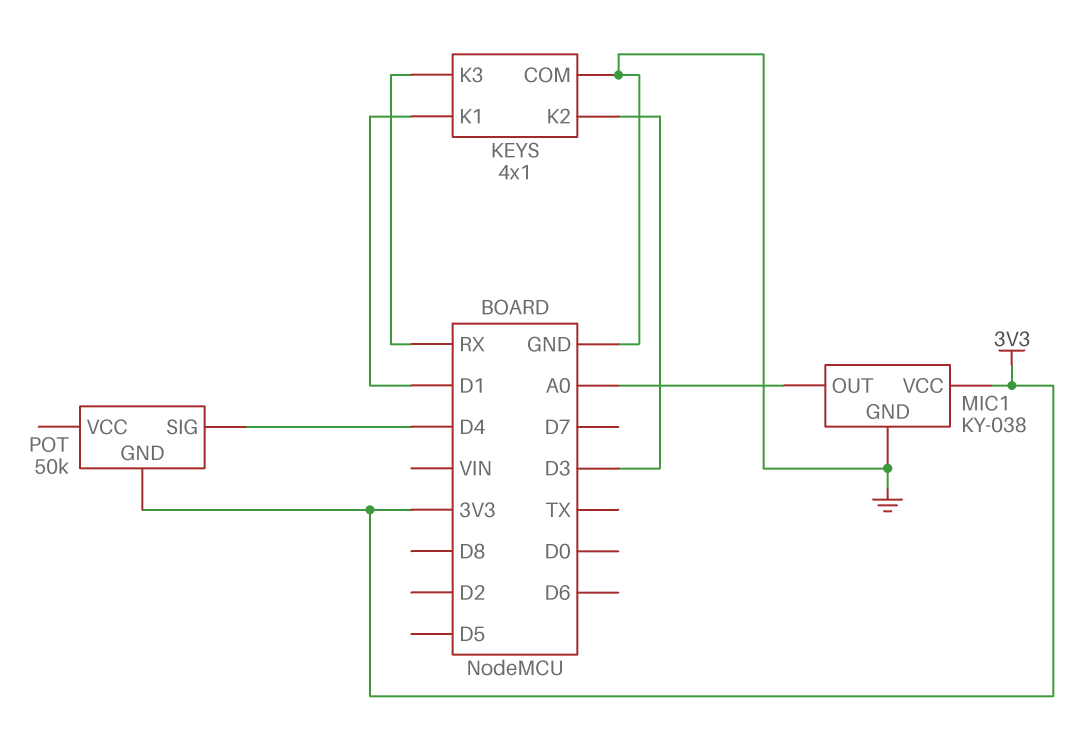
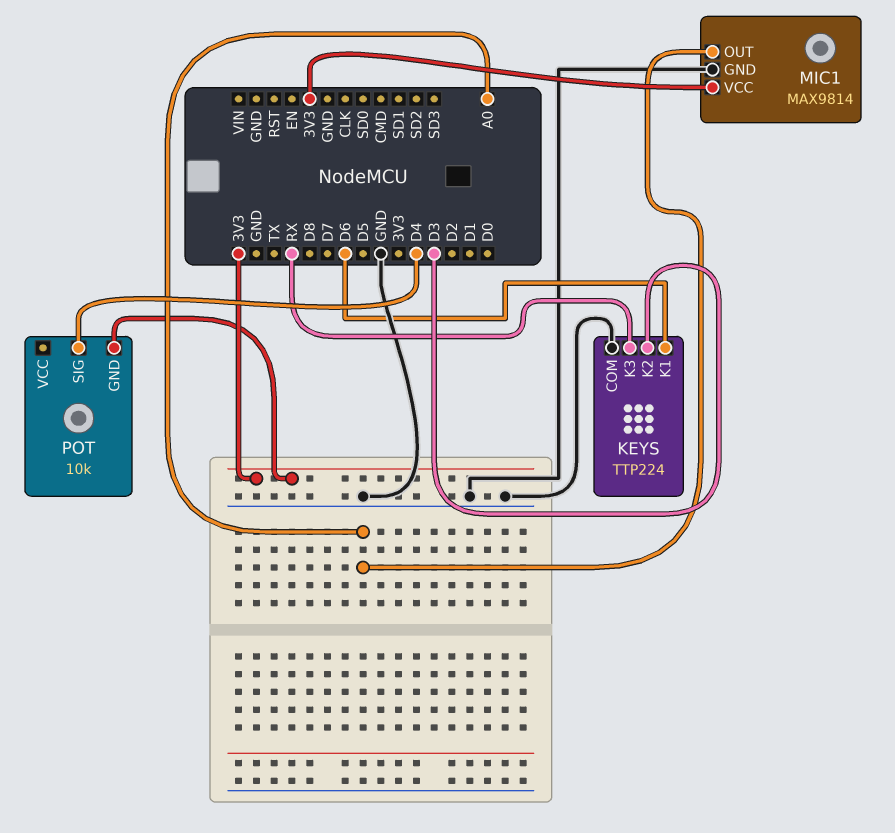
KEYS: 4x1 -> TTP224
KEYS pin K1: D1 -> D6
MIC1: KY-038 -> MAX9814
POT: 50k -> 10k

